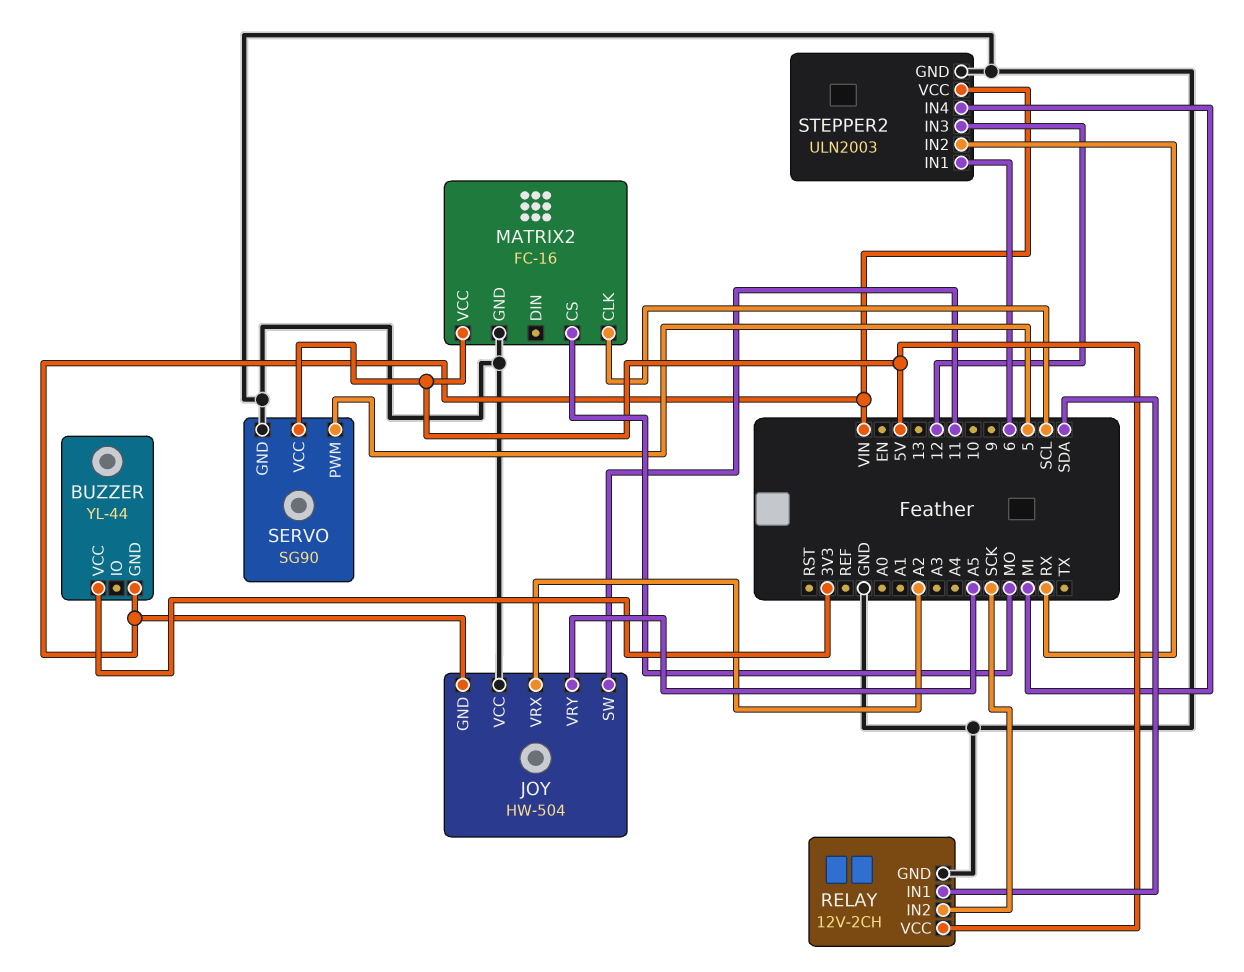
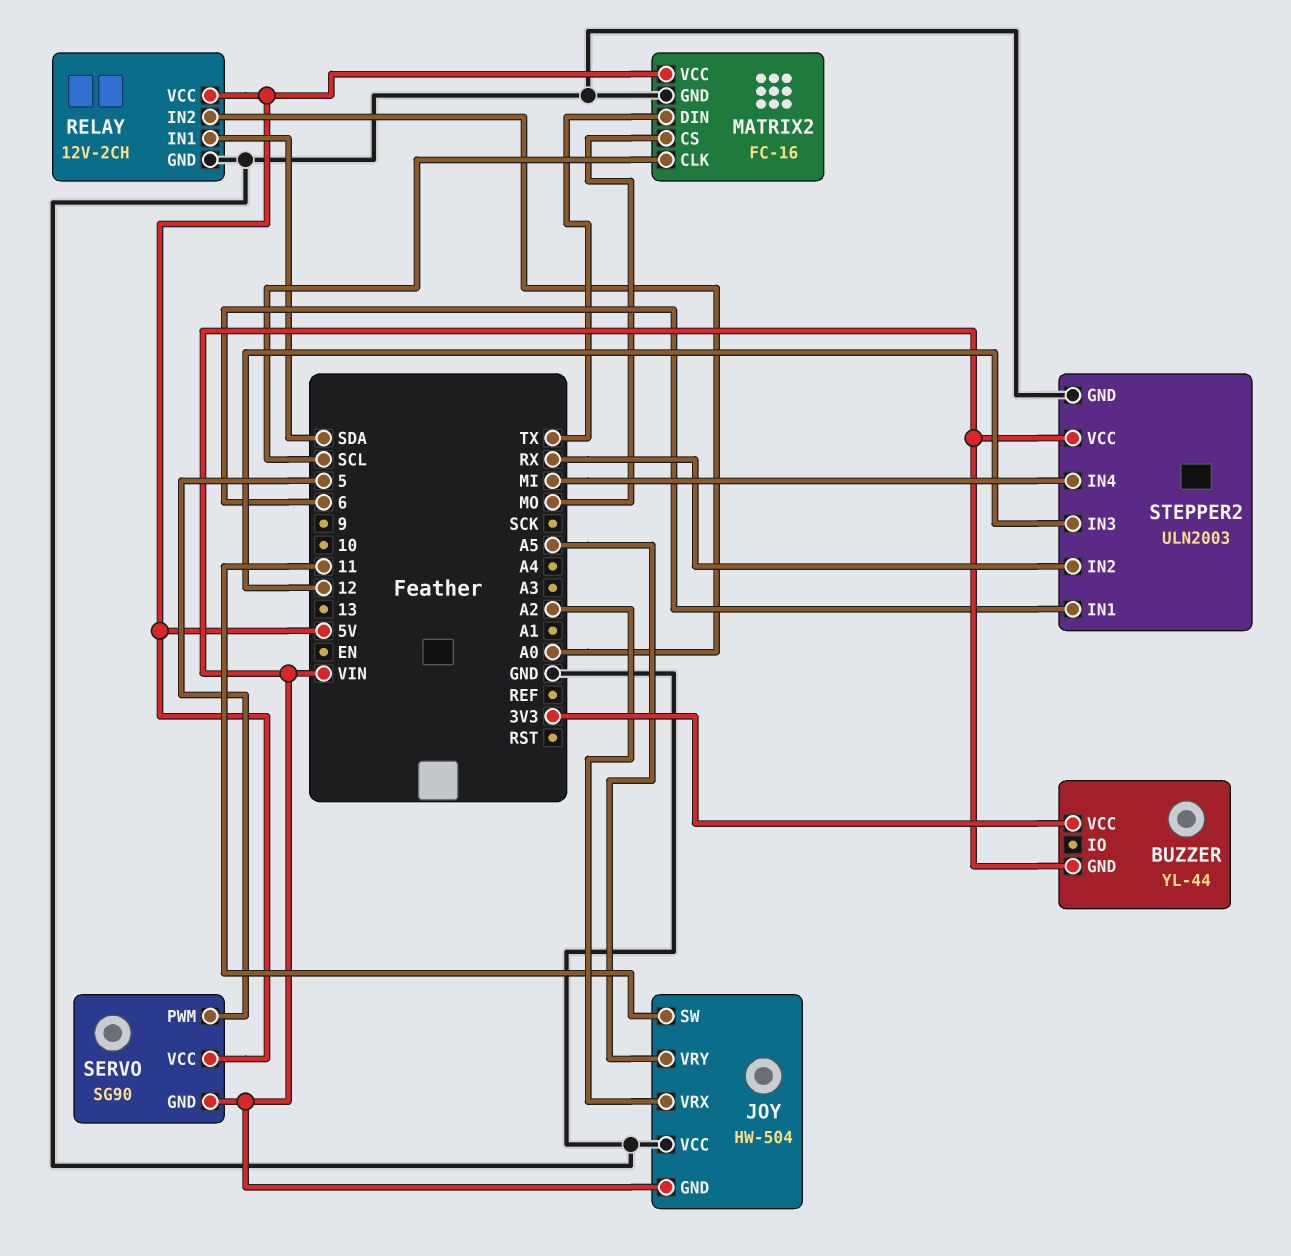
MATRIX2 pin DIN: none -> TX
RELAY pin IN2: SCK -> A0
SERVO pin GND: GND -> VIN

